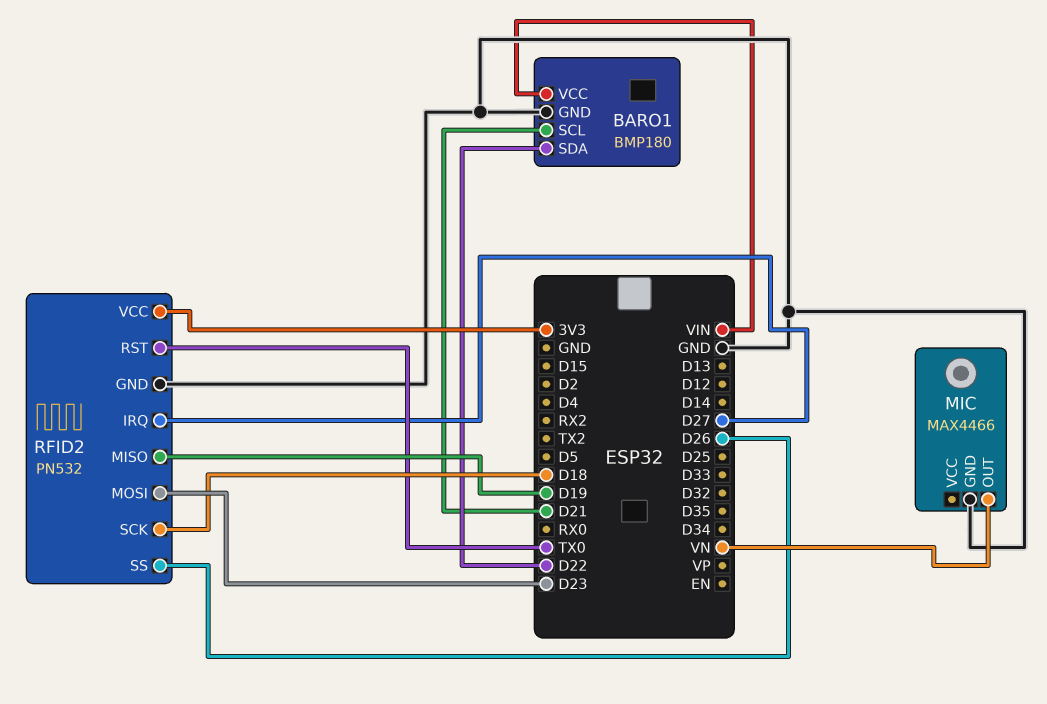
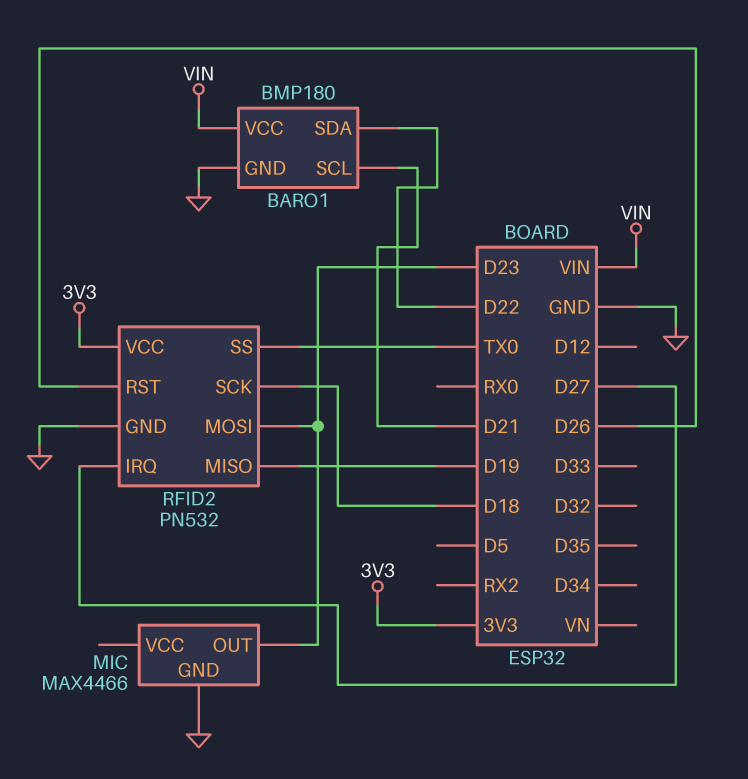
MIC pin OUT: VN -> D23
RFID2 pin RST: TX0 -> D26
RFID2 pin SS: D26 -> TX0

